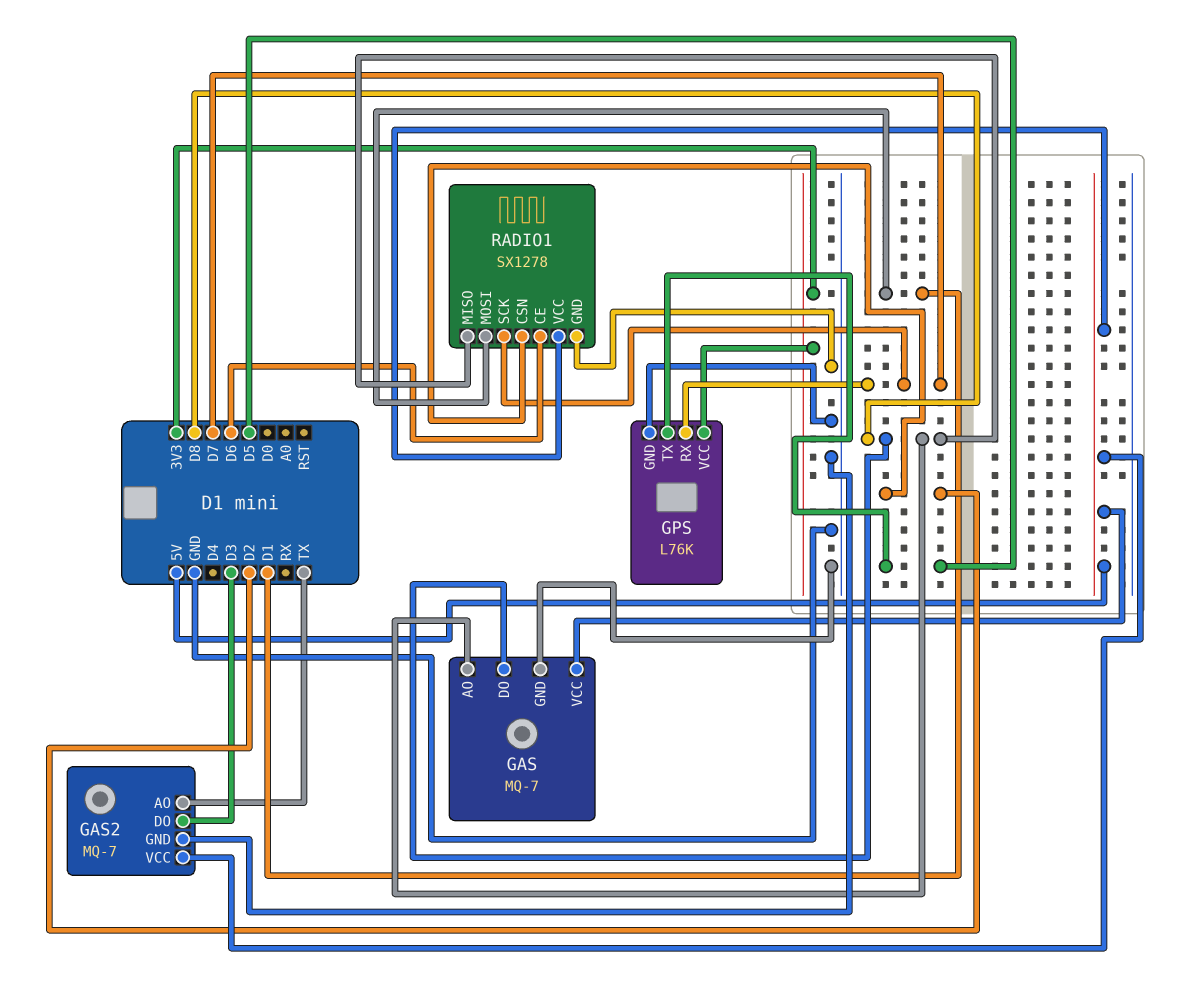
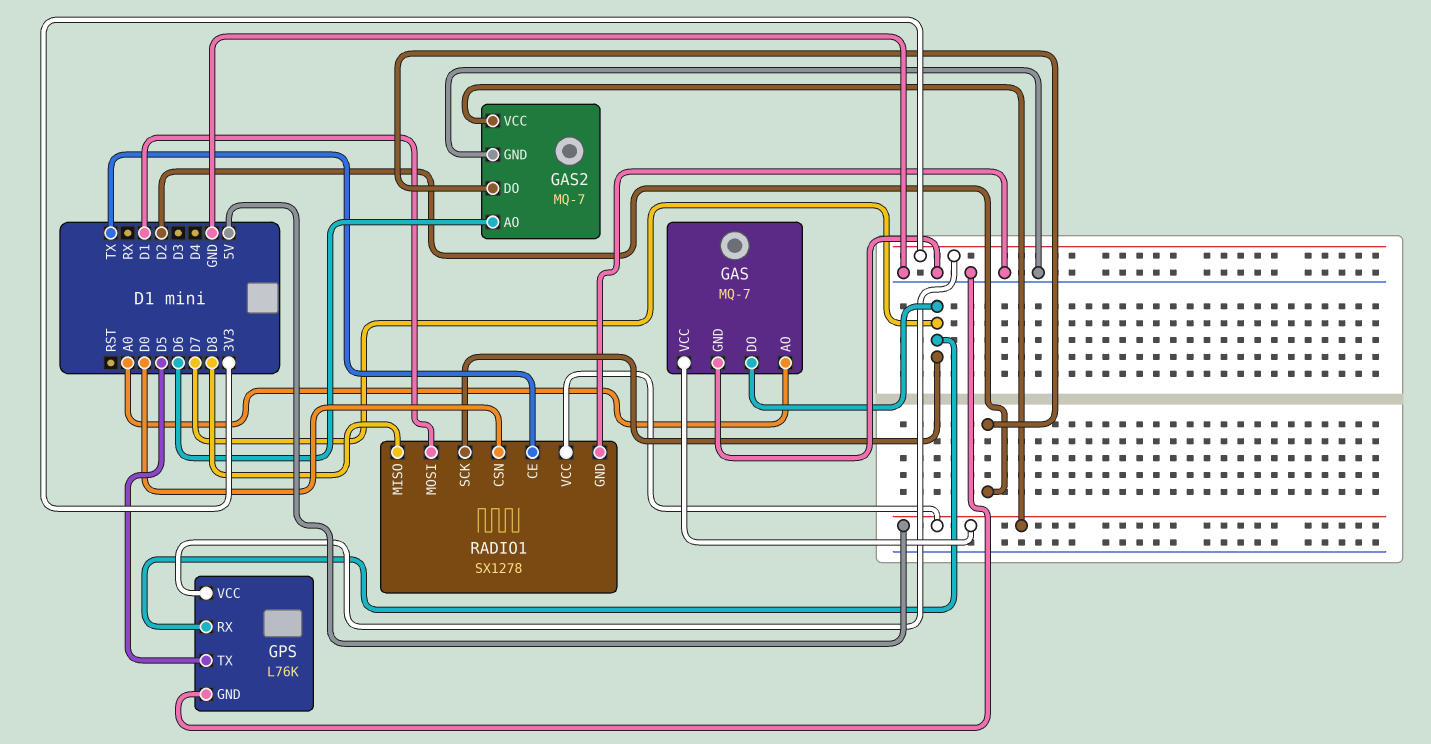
GAS pin AO: D8 -> A0
GAS pin DO: D8 -> D7
GAS2 pin AO: TX -> D6
GAS2 pin DO: D3 -> D2
RADIO1 pin CE: D6 -> TX
RADIO1 pin CSN: D2 -> D0

